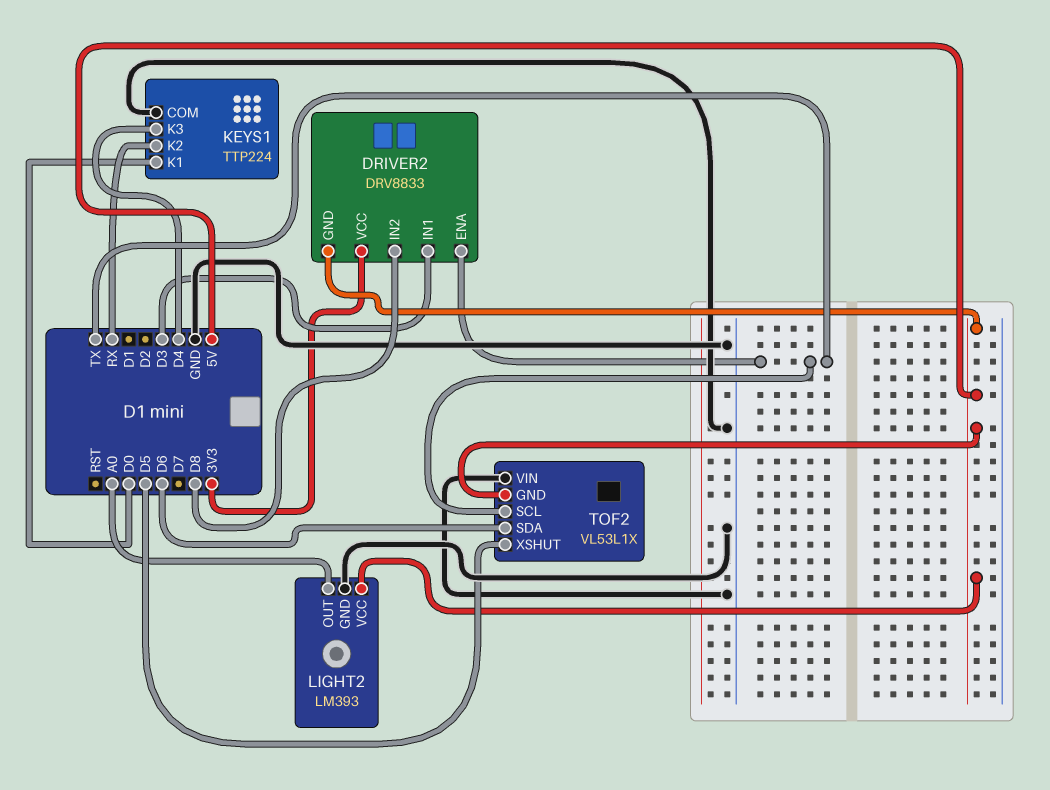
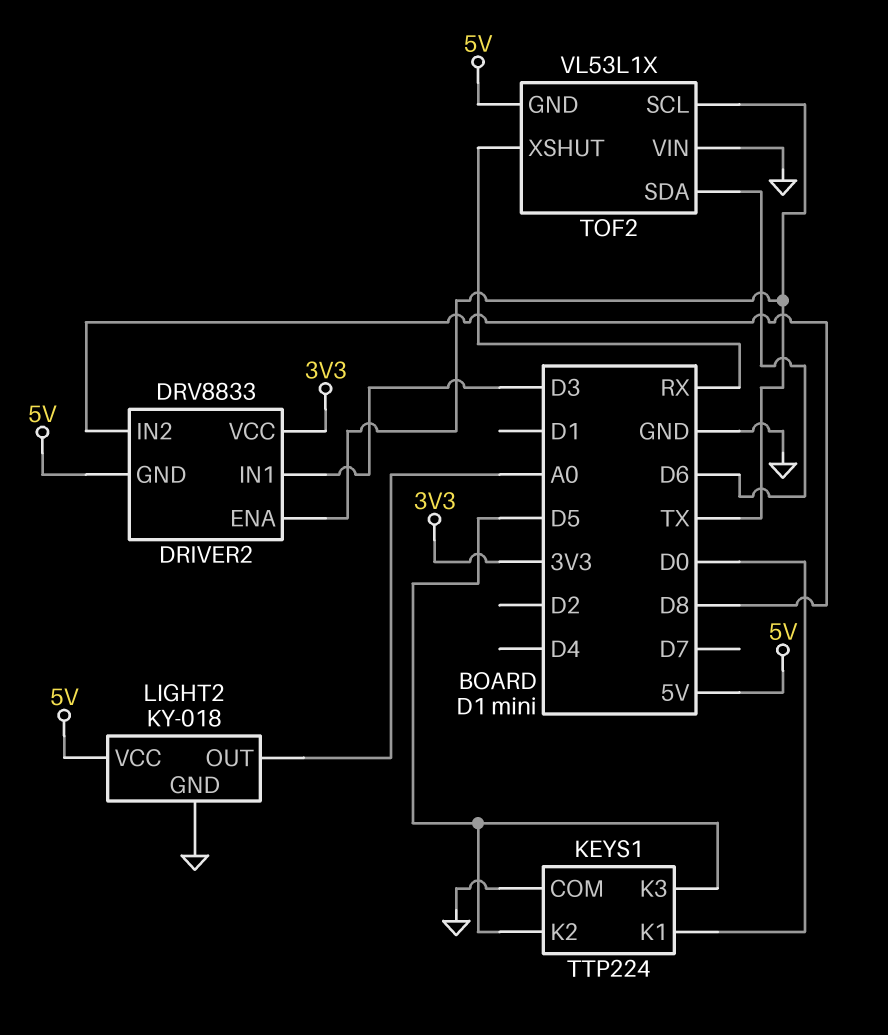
KEYS1 pin K2: RX -> D5
KEYS1 pin K3: D4 -> D5
LIGHT2: LM393 -> KY-018
TOF2 pin XSHUT: D5 -> RX

